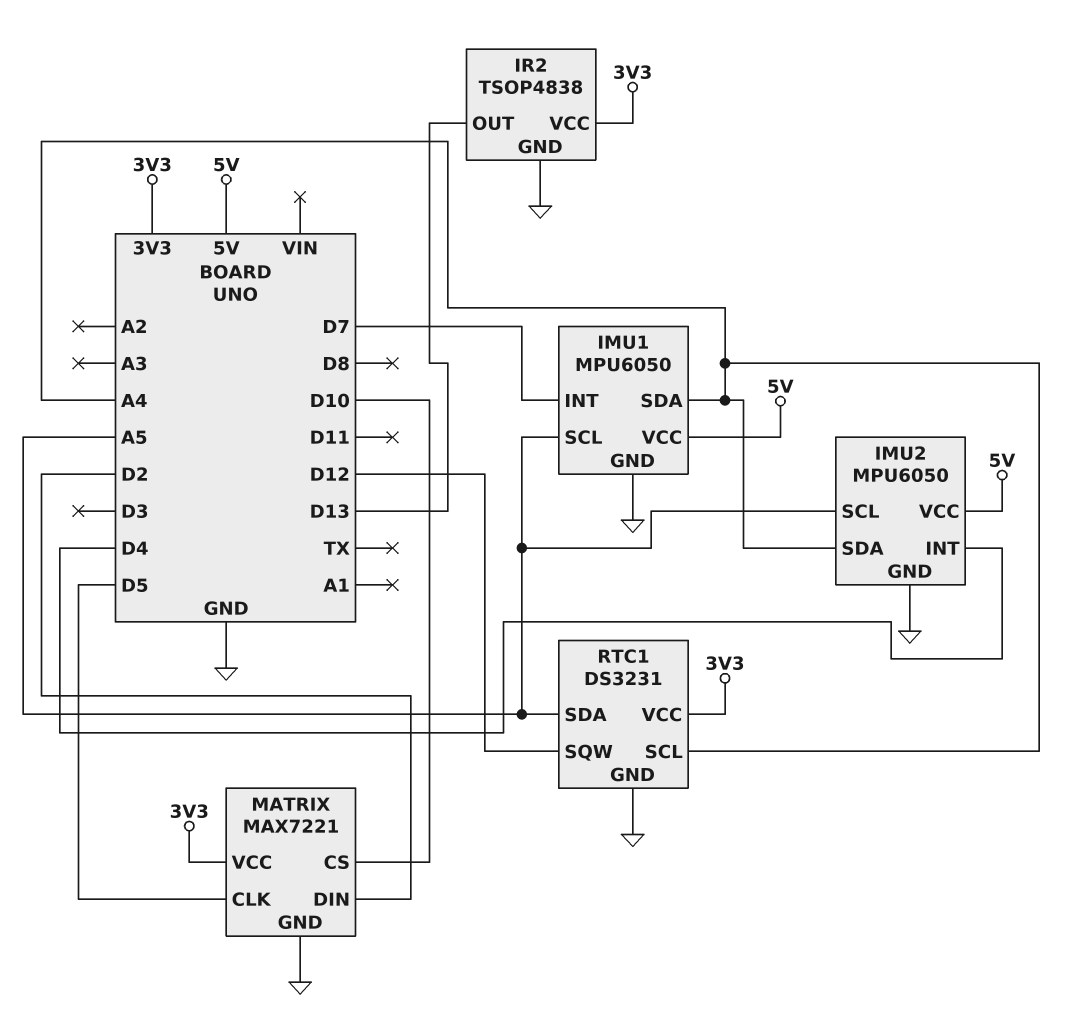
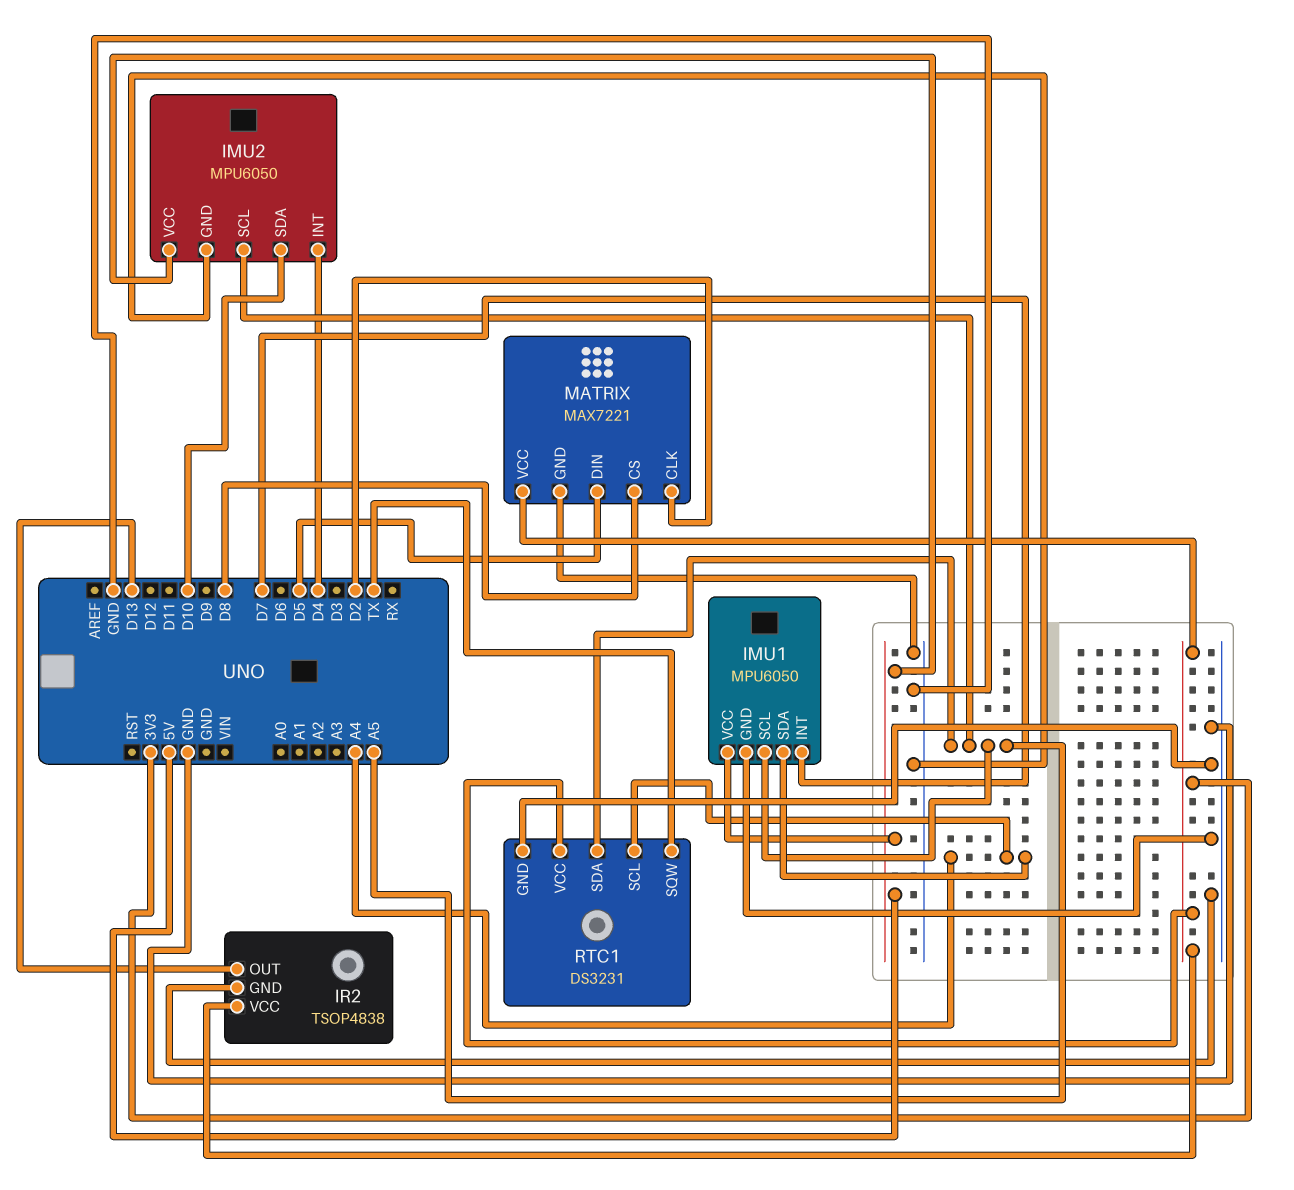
IMU2 pin SDA: A4 -> D10
MATRIX pin CLK: D5 -> D2
MATRIX pin CS: D10 -> D8
MATRIX pin DIN: D2 -> D5
RTC1 pin SQW: D12 -> TX

